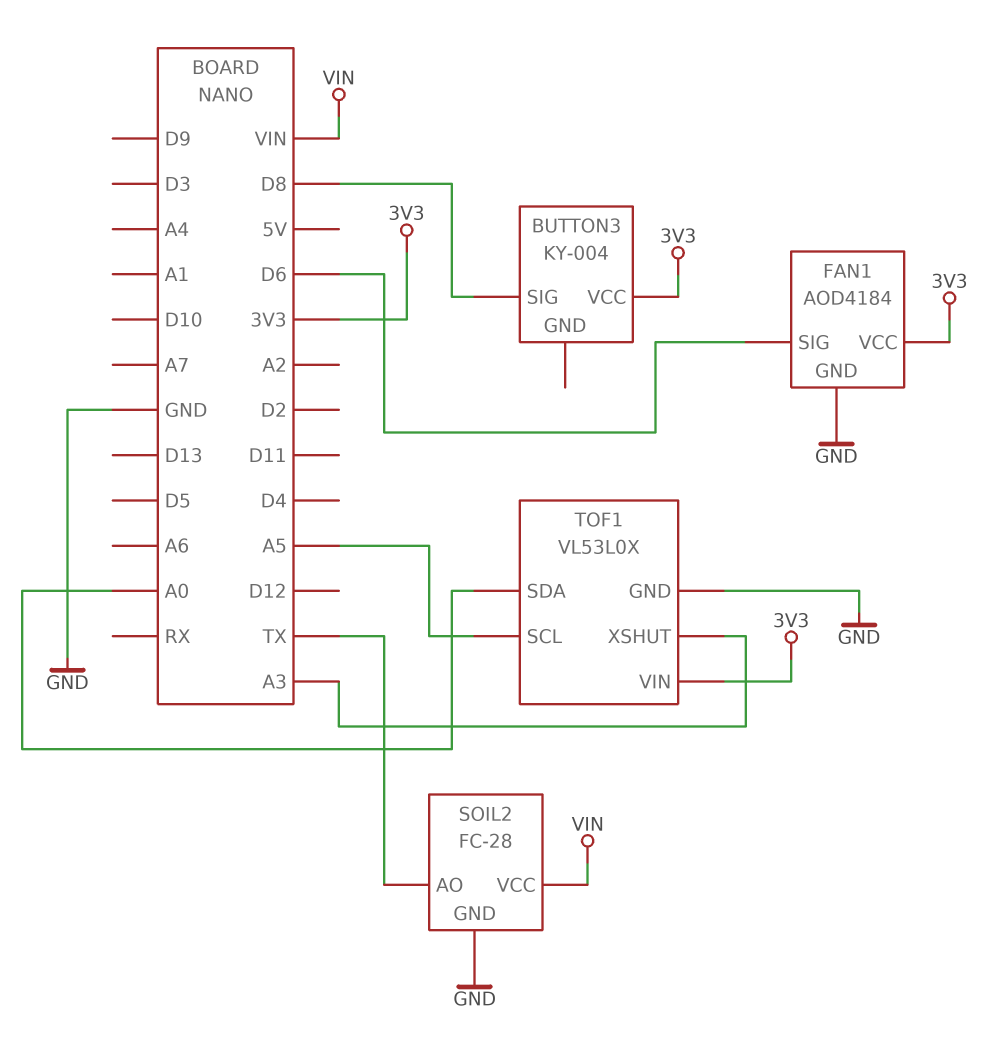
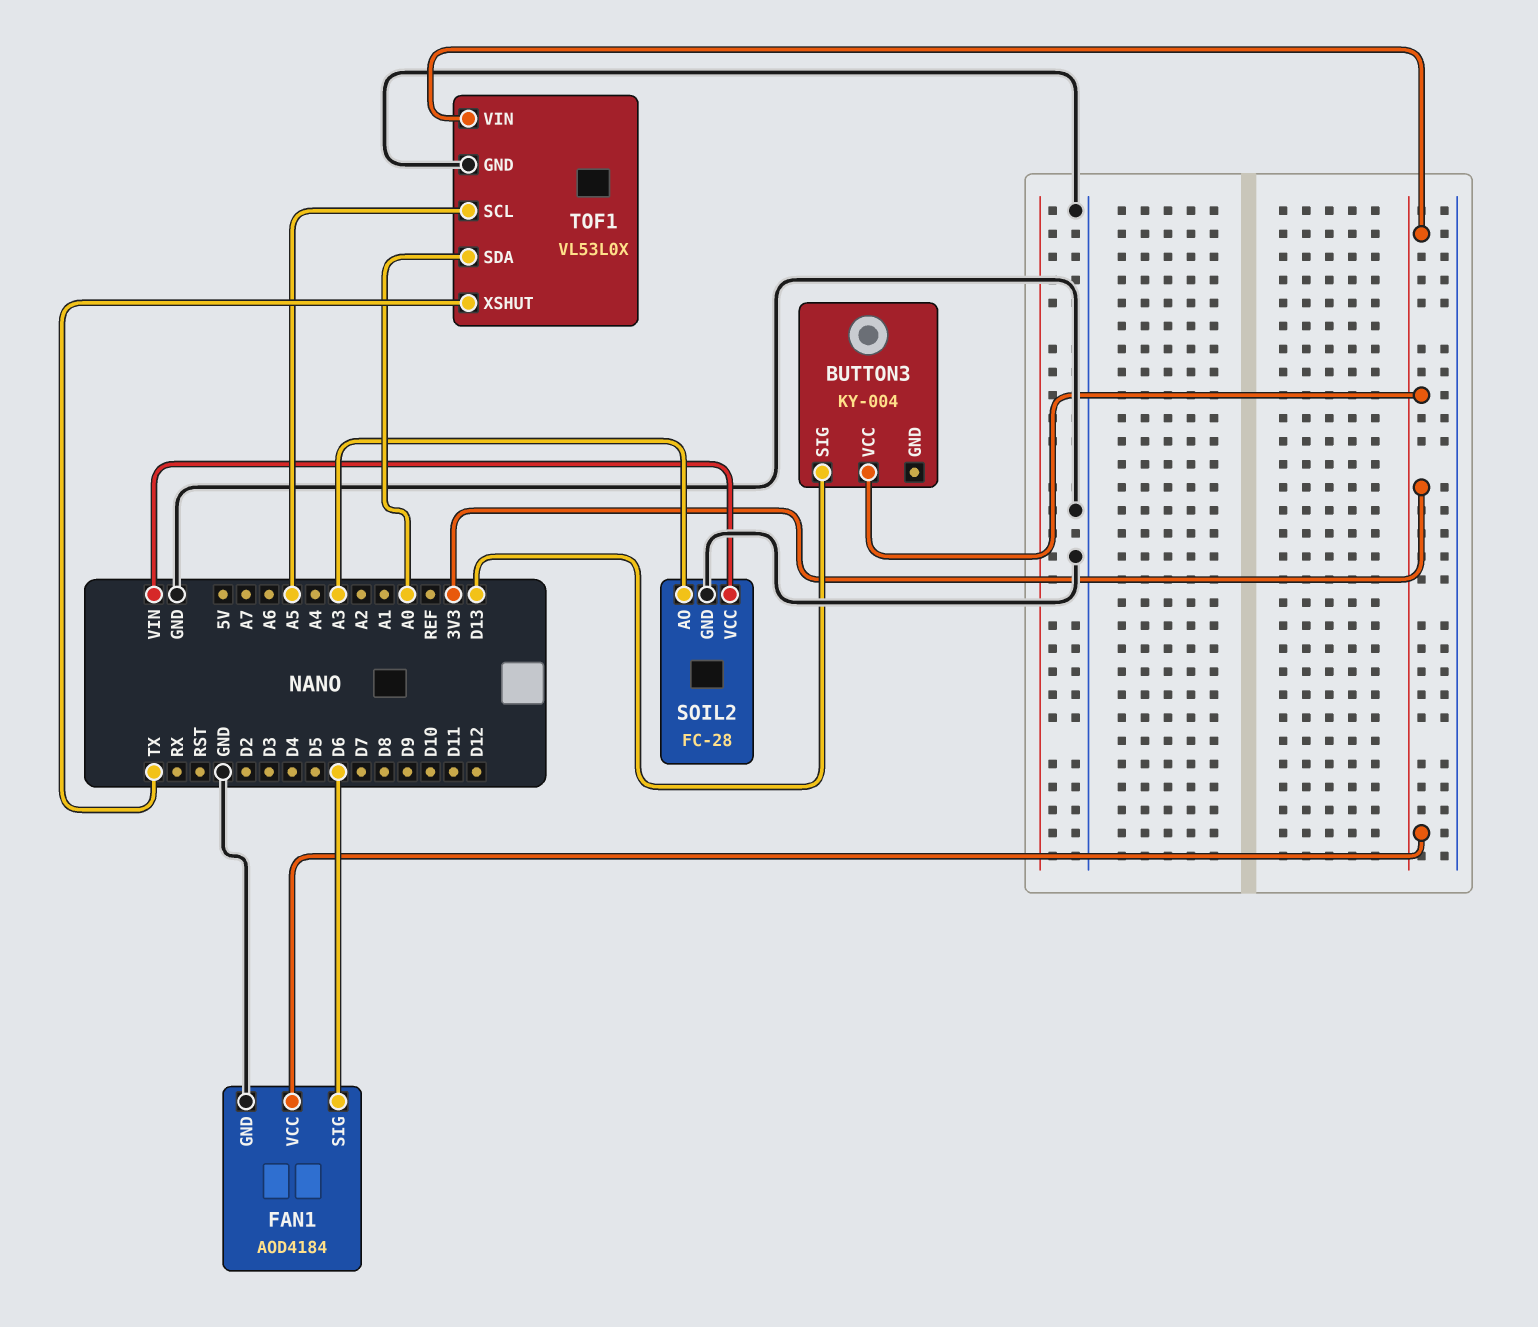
BUTTON3 pin SIG: D8 -> D13
SOIL2 pin AO: TX -> A3
TOF1 pin XSHUT: A3 -> TX

